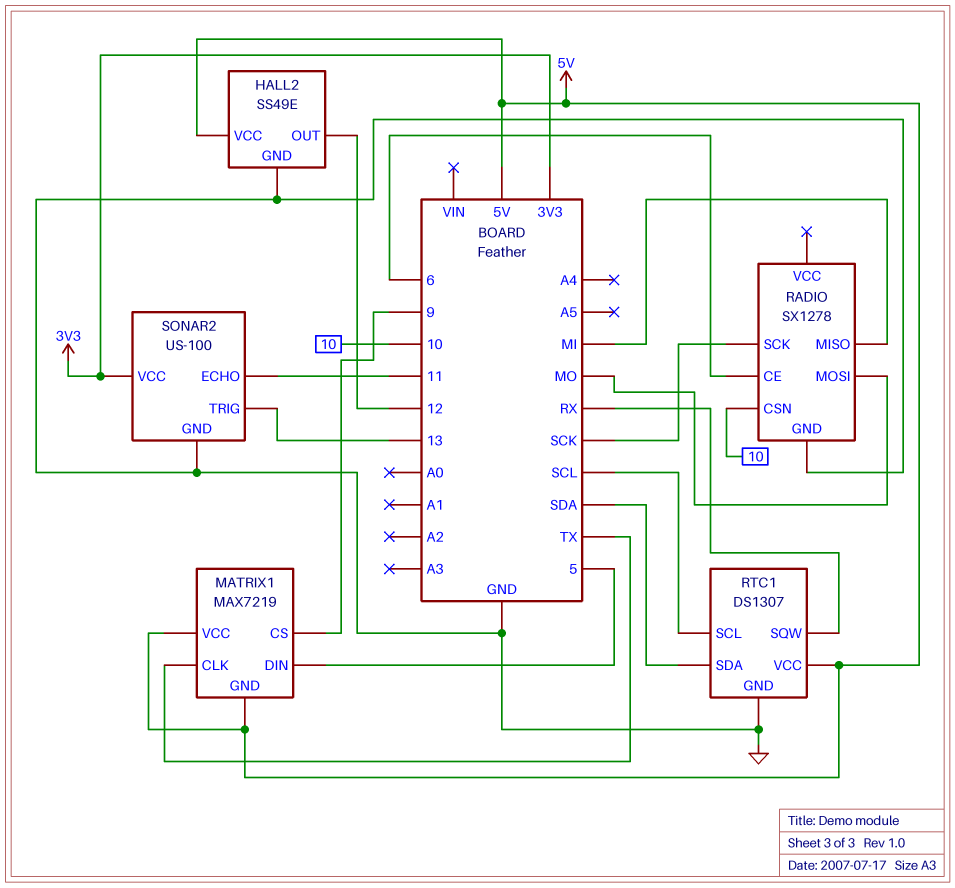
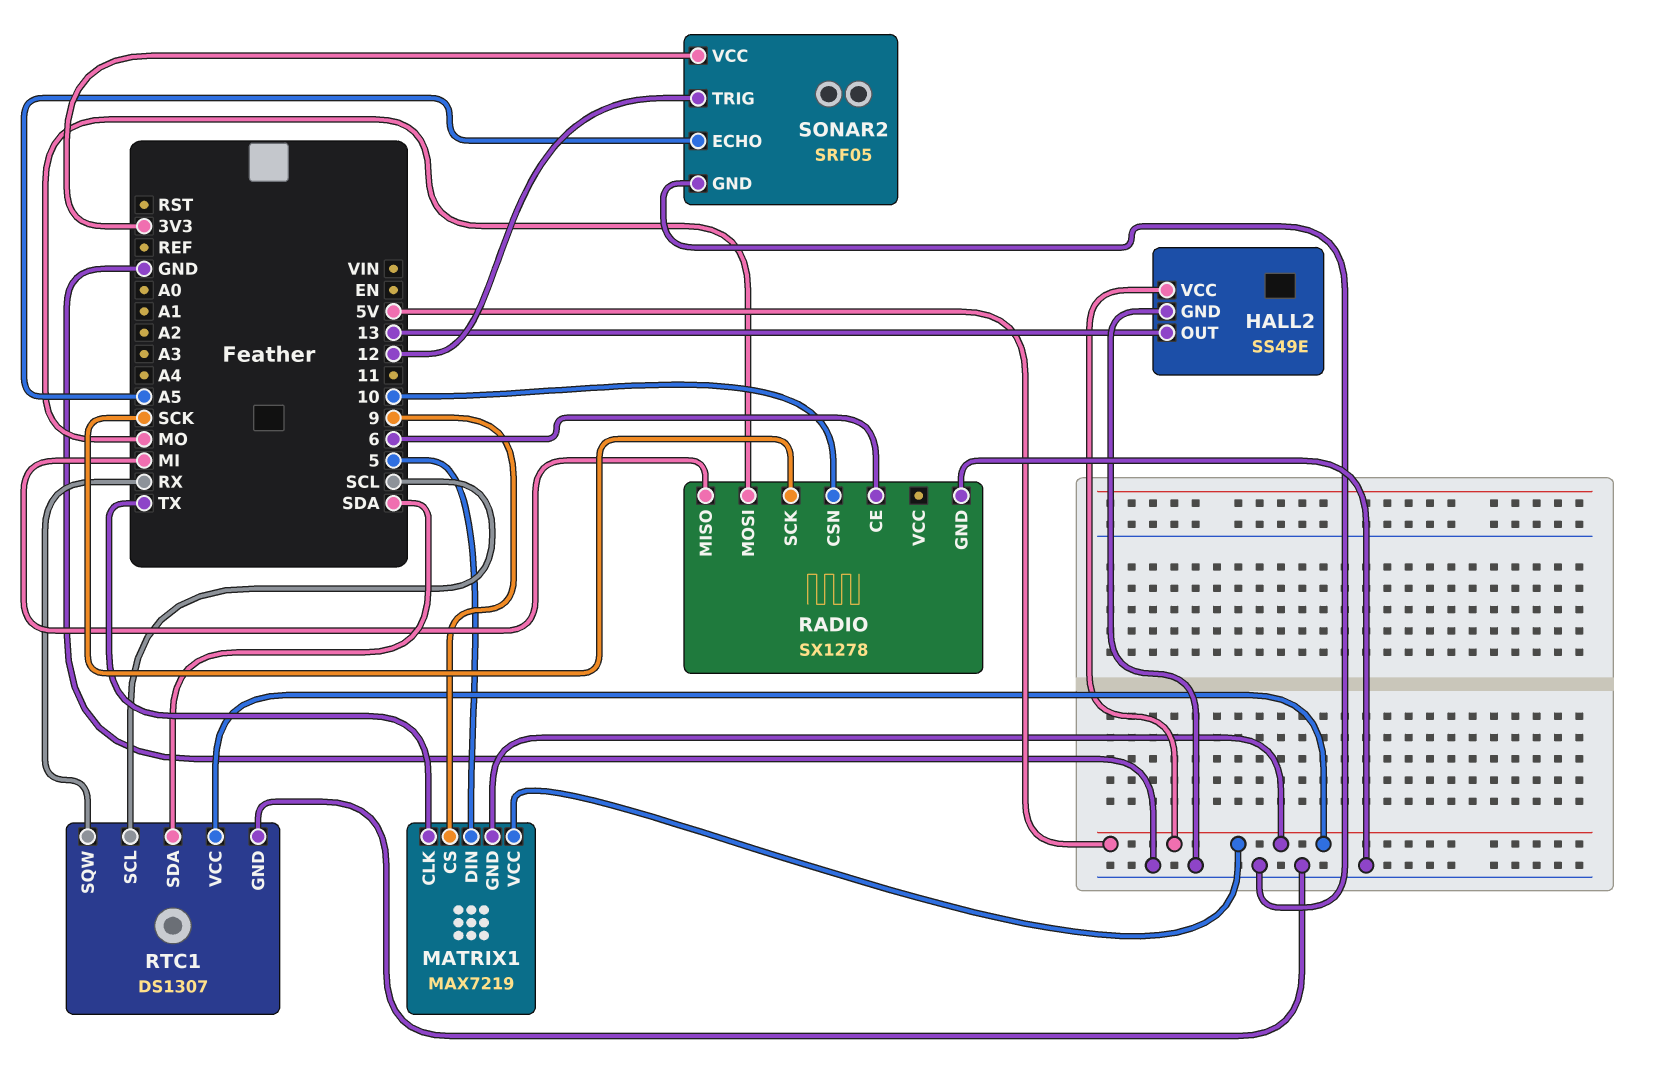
HALL2 pin OUT: 12 -> 13
SONAR2: US-100 -> SRF05
SONAR2 pin ECHO: 11 -> A5
SONAR2 pin TRIG: 13 -> 12

